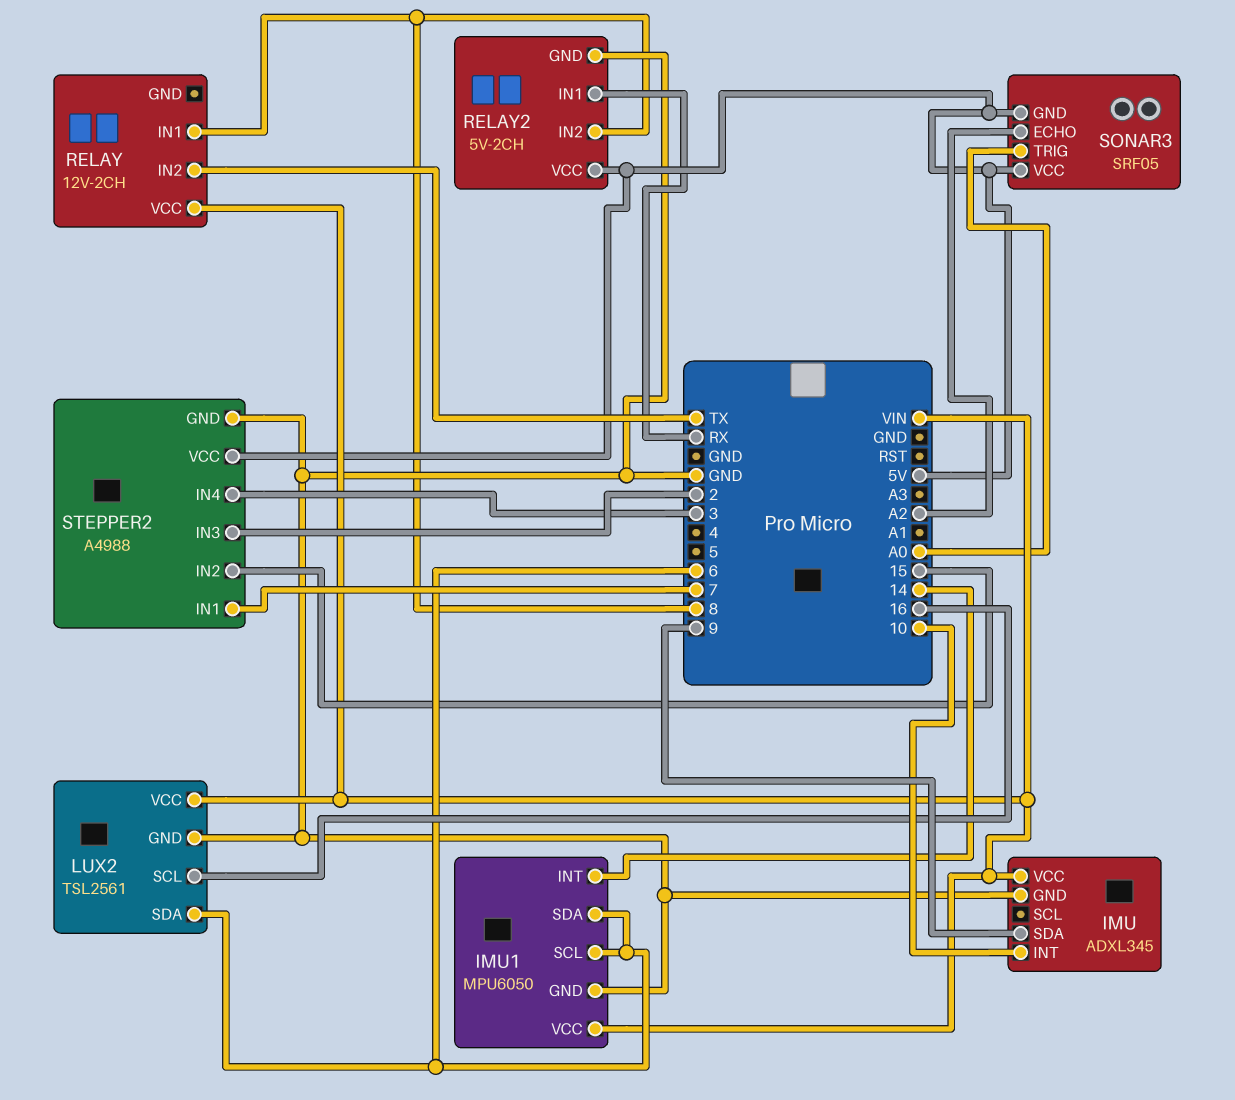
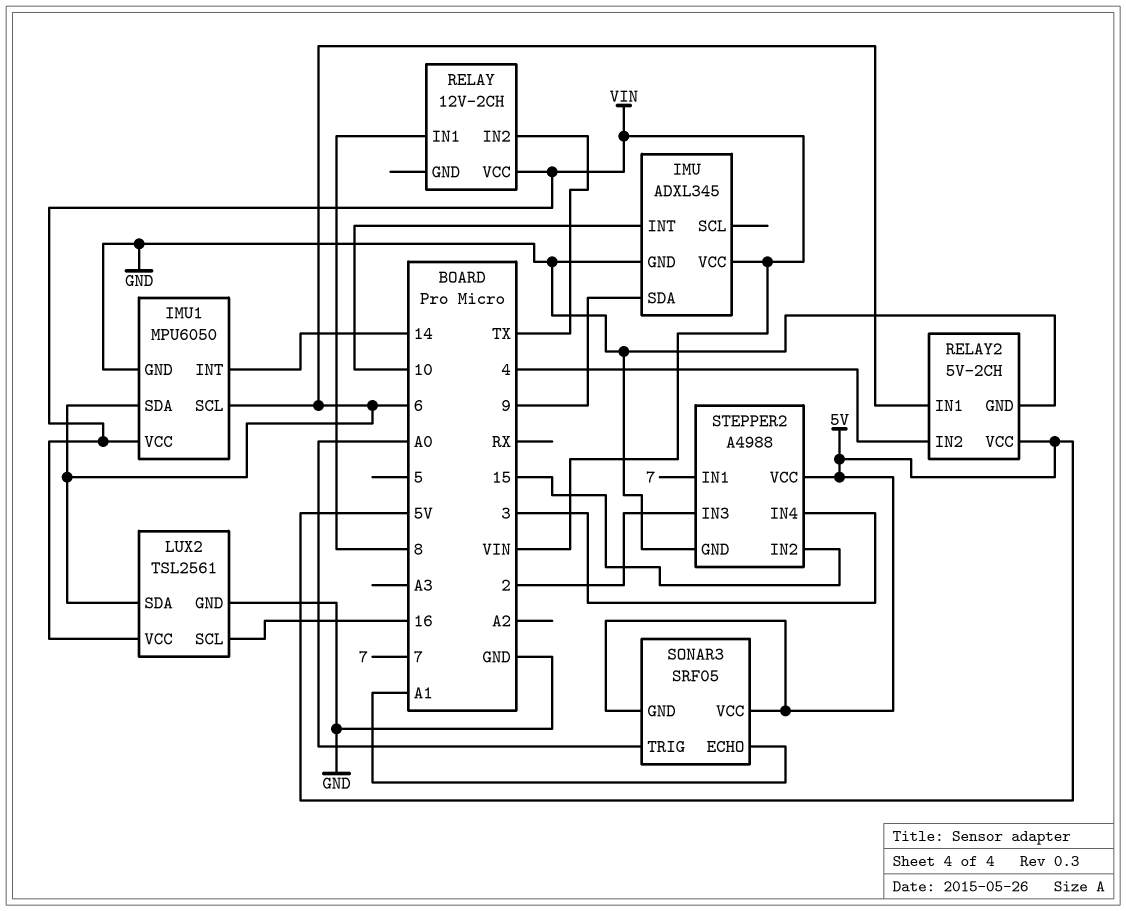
RELAY2 pin IN1: RX -> 6
RELAY2 pin IN2: 8 -> 4
SONAR3 pin ECHO: A2 -> A1

